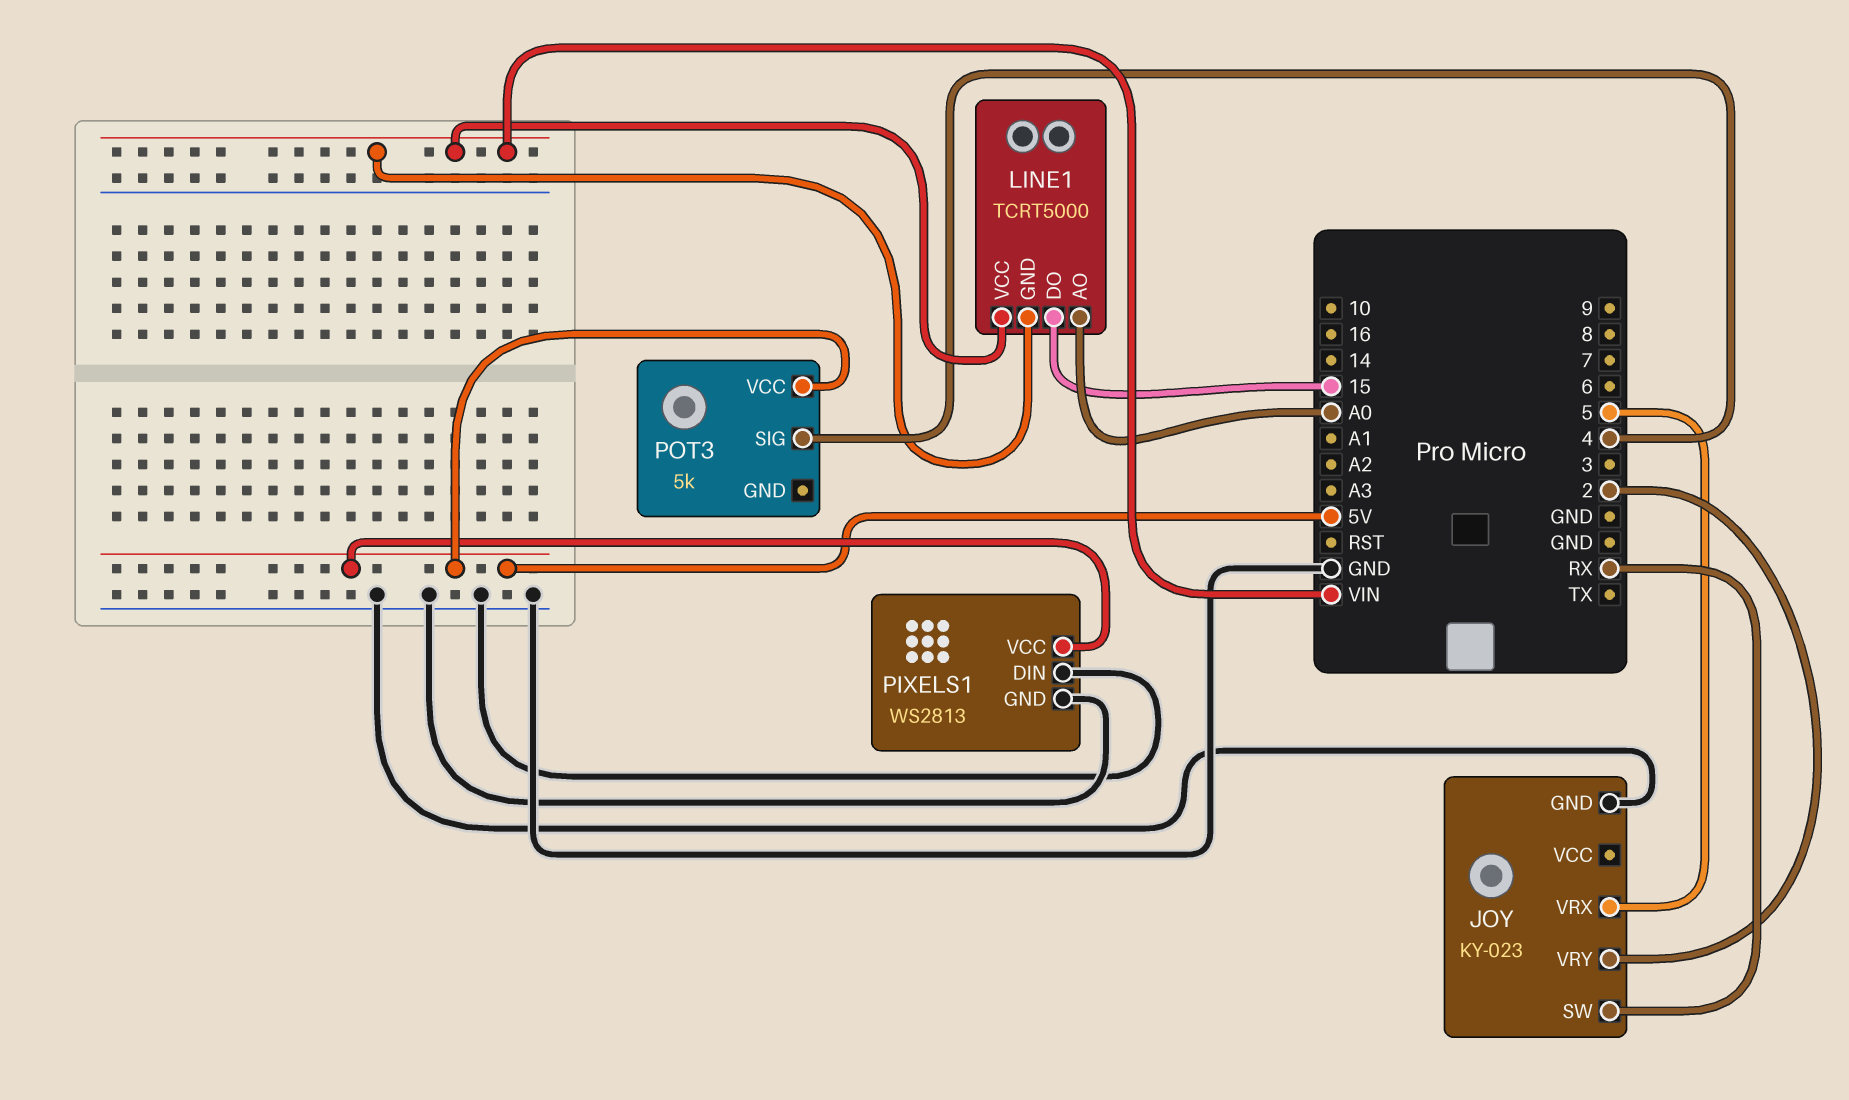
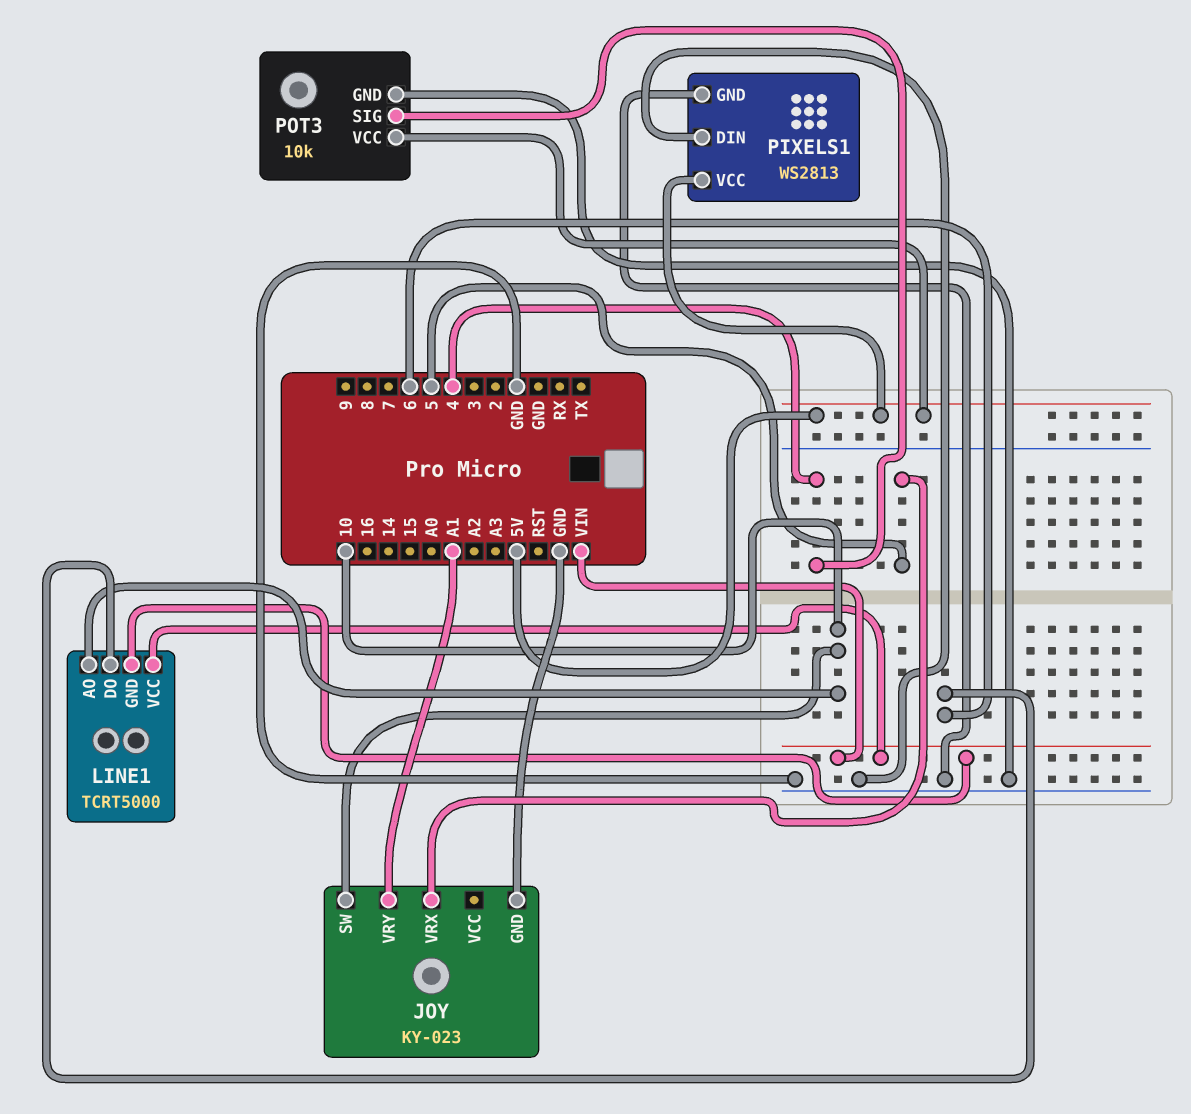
JOY pin SW: RX -> 10
JOY pin VRY: 2 -> A1
LINE1 pin AO: A0 -> 10
LINE1 pin DO: 15 -> 6
POT3: 5k -> 10k
POT3 pin GND: none -> GND

